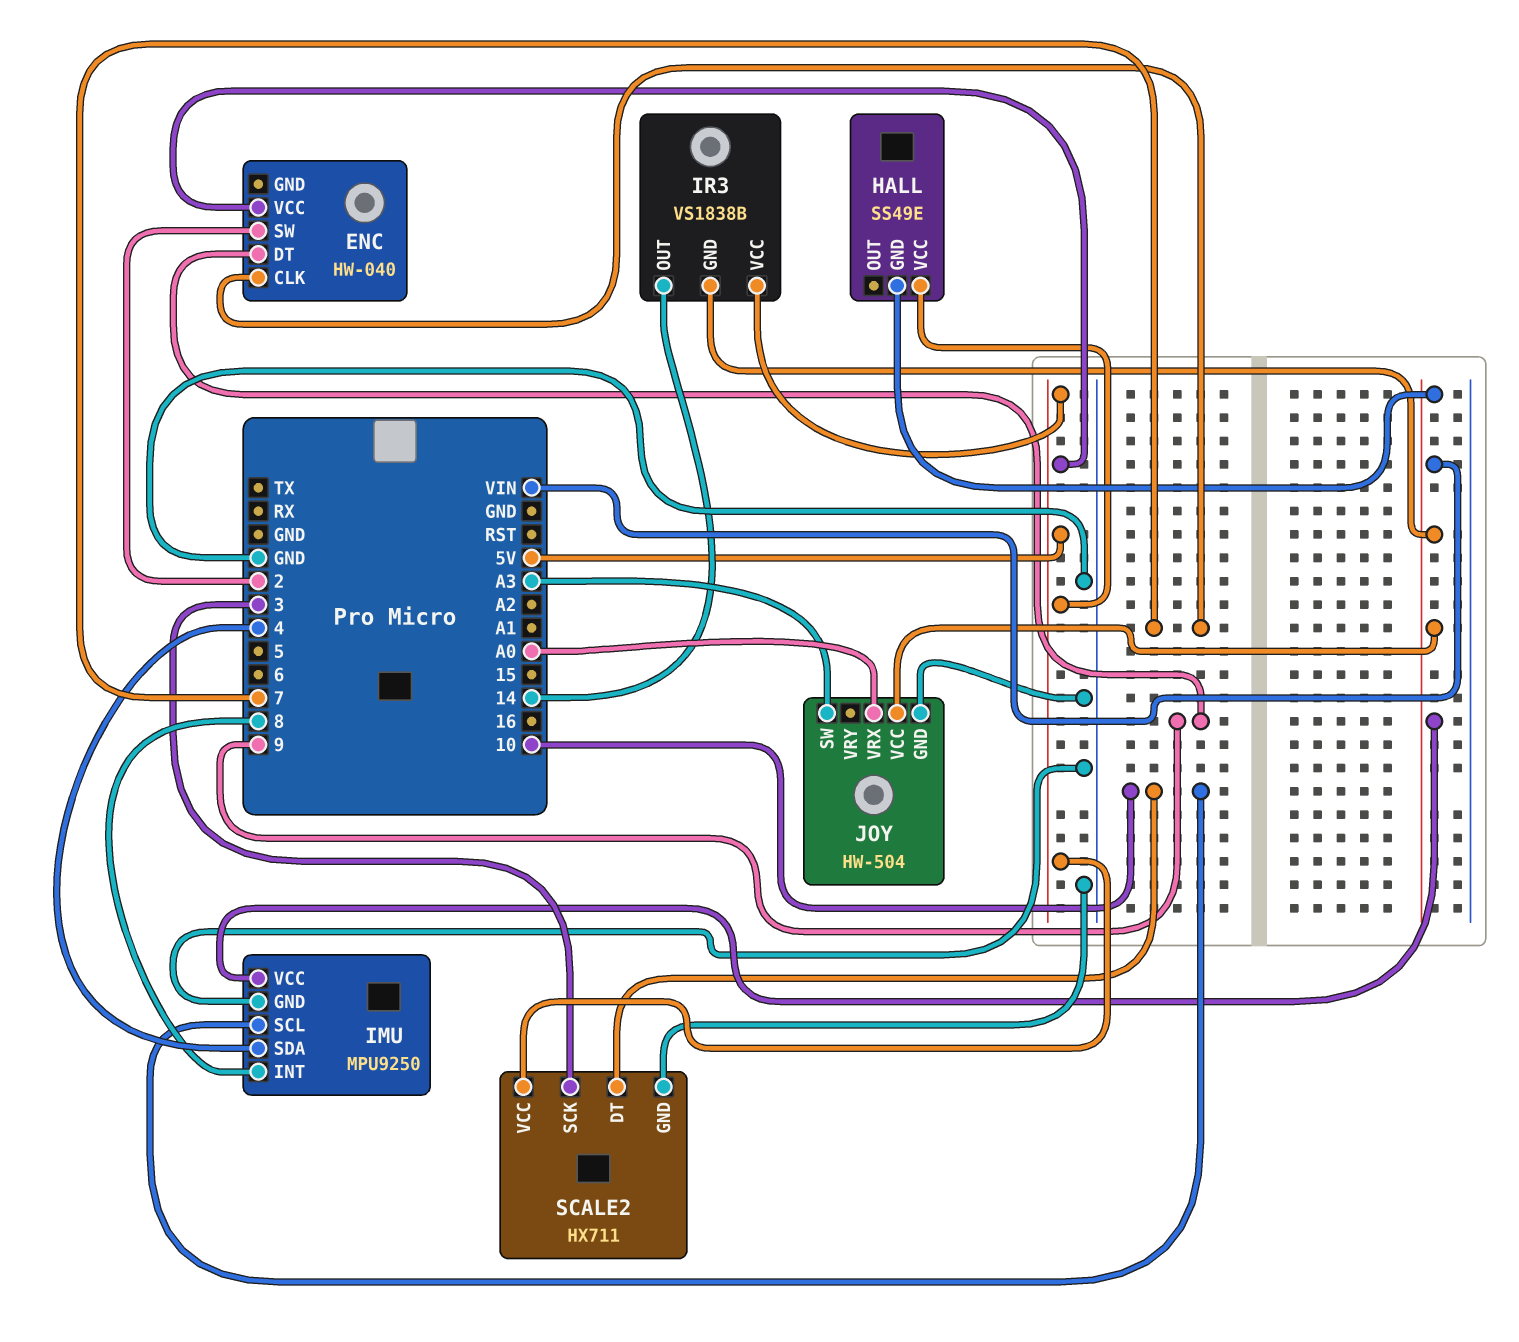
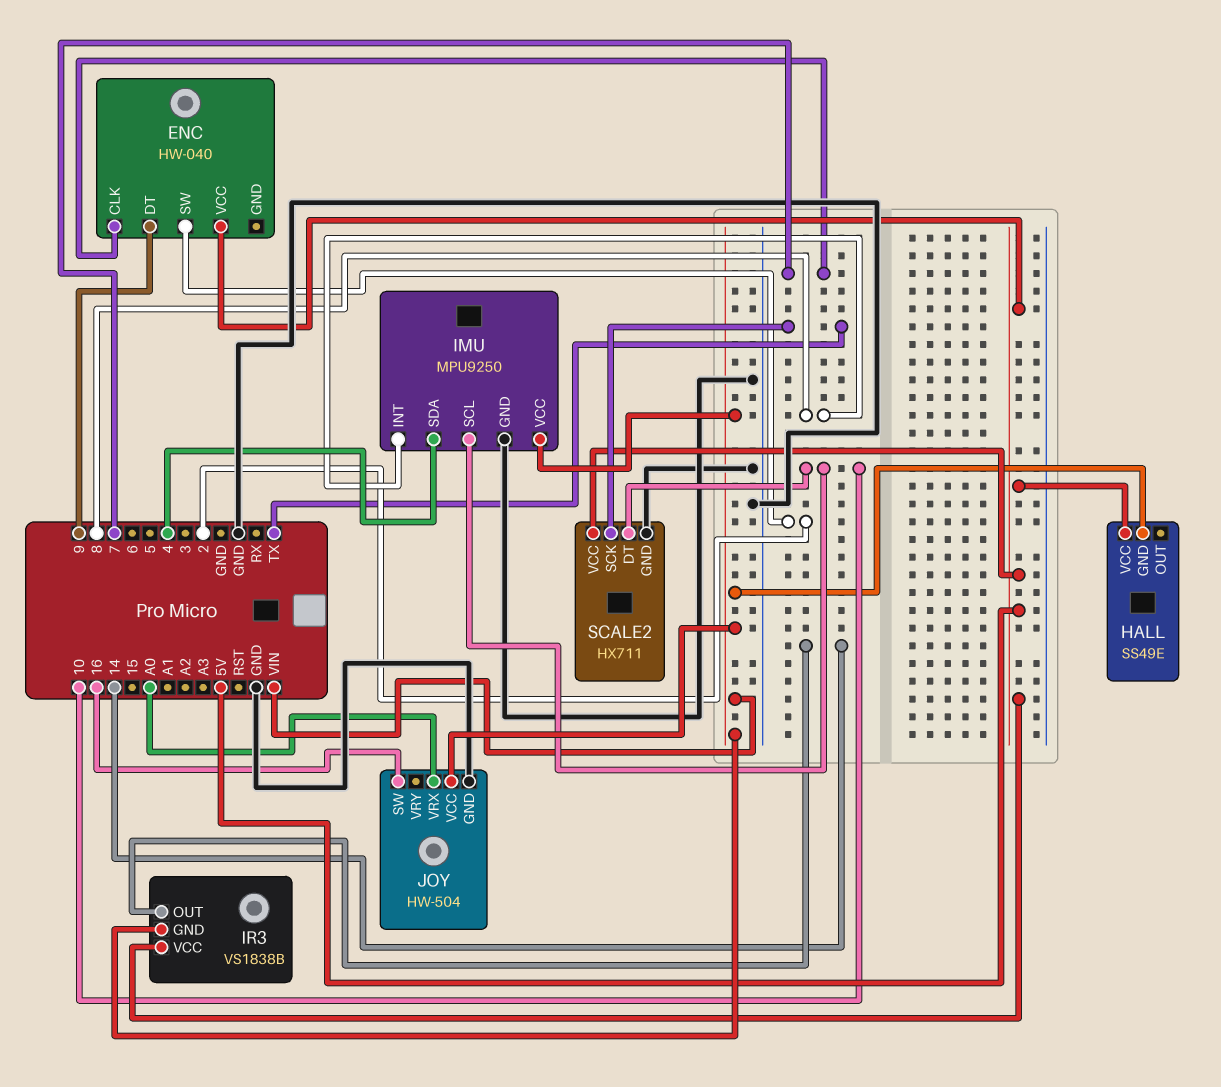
JOY pin SW: A3 -> 16
SCALE2 pin SCK: 3 -> TX

